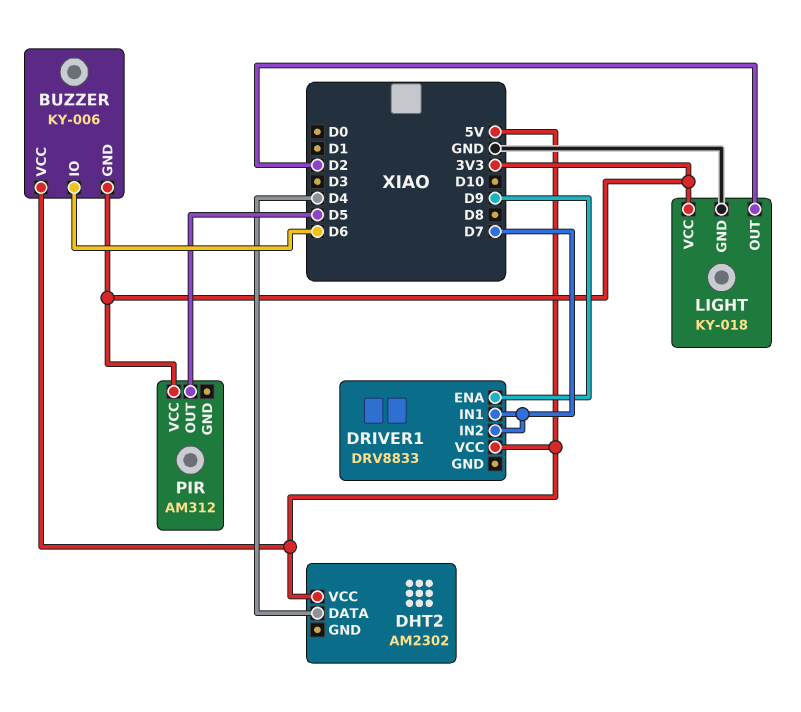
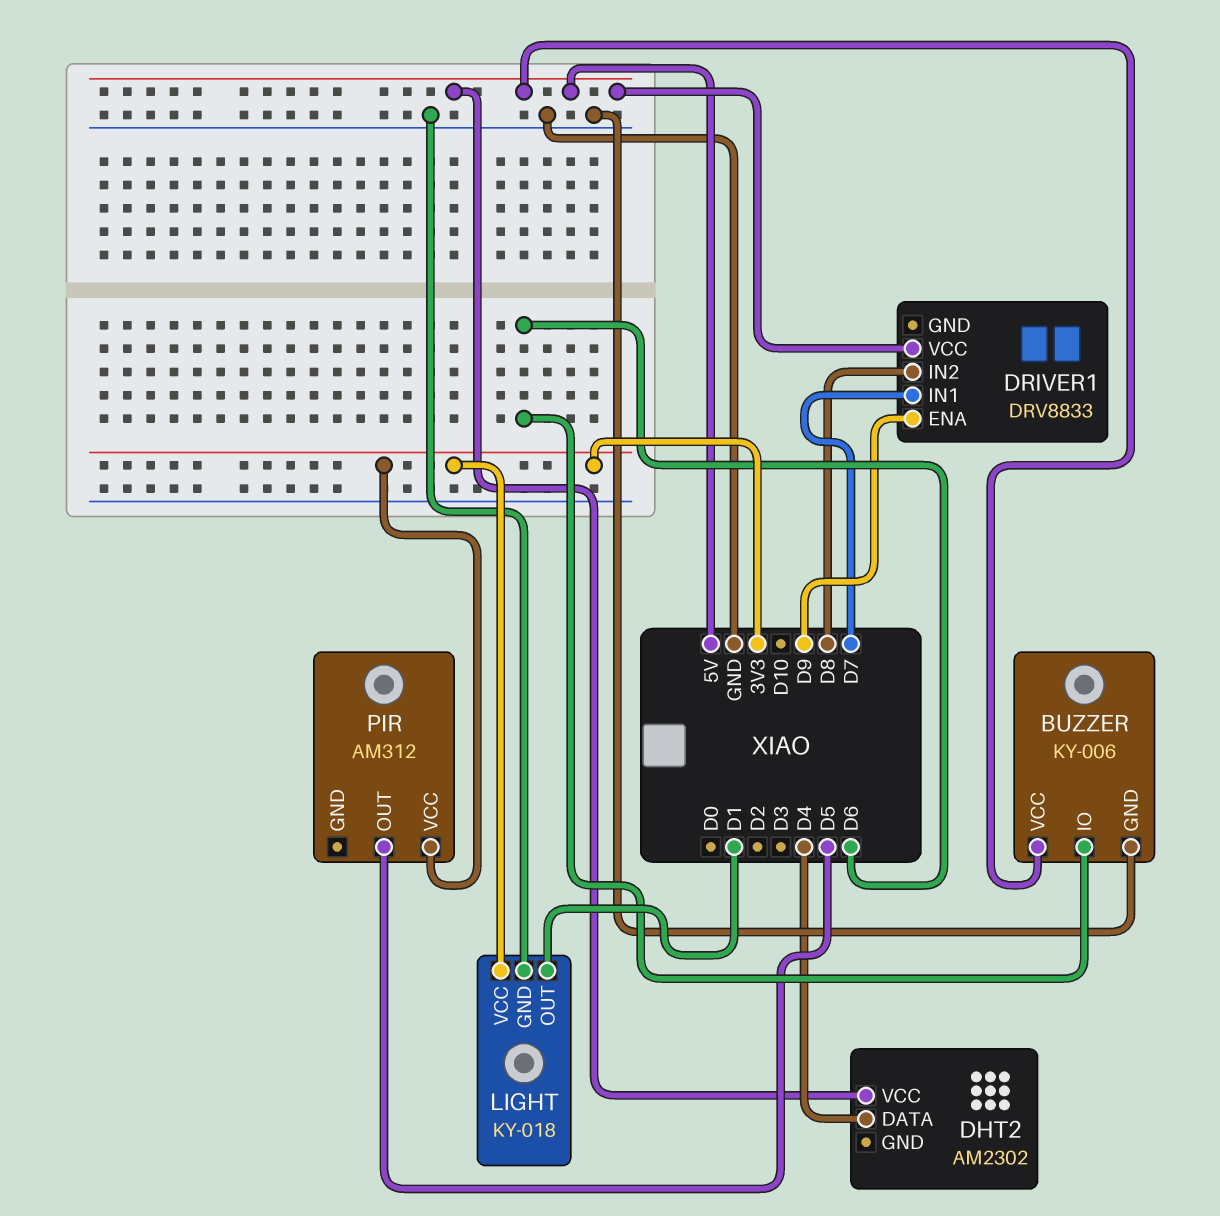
BUZZER pin GND: 3V3 -> GND
DRIVER1 pin IN2: D7 -> D8
LIGHT pin OUT: D2 -> D1

